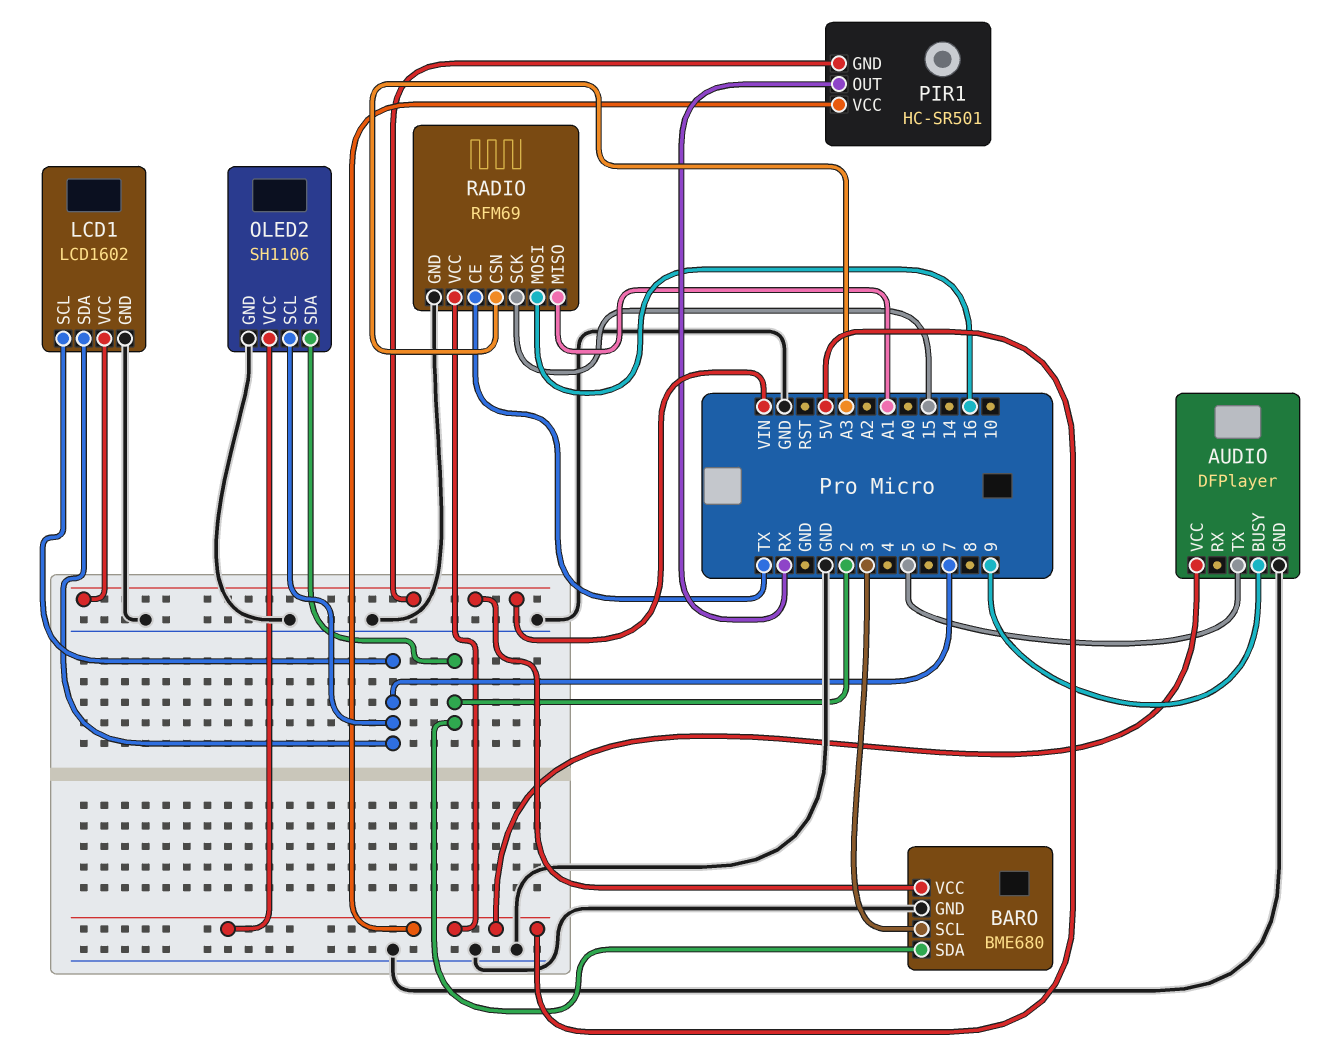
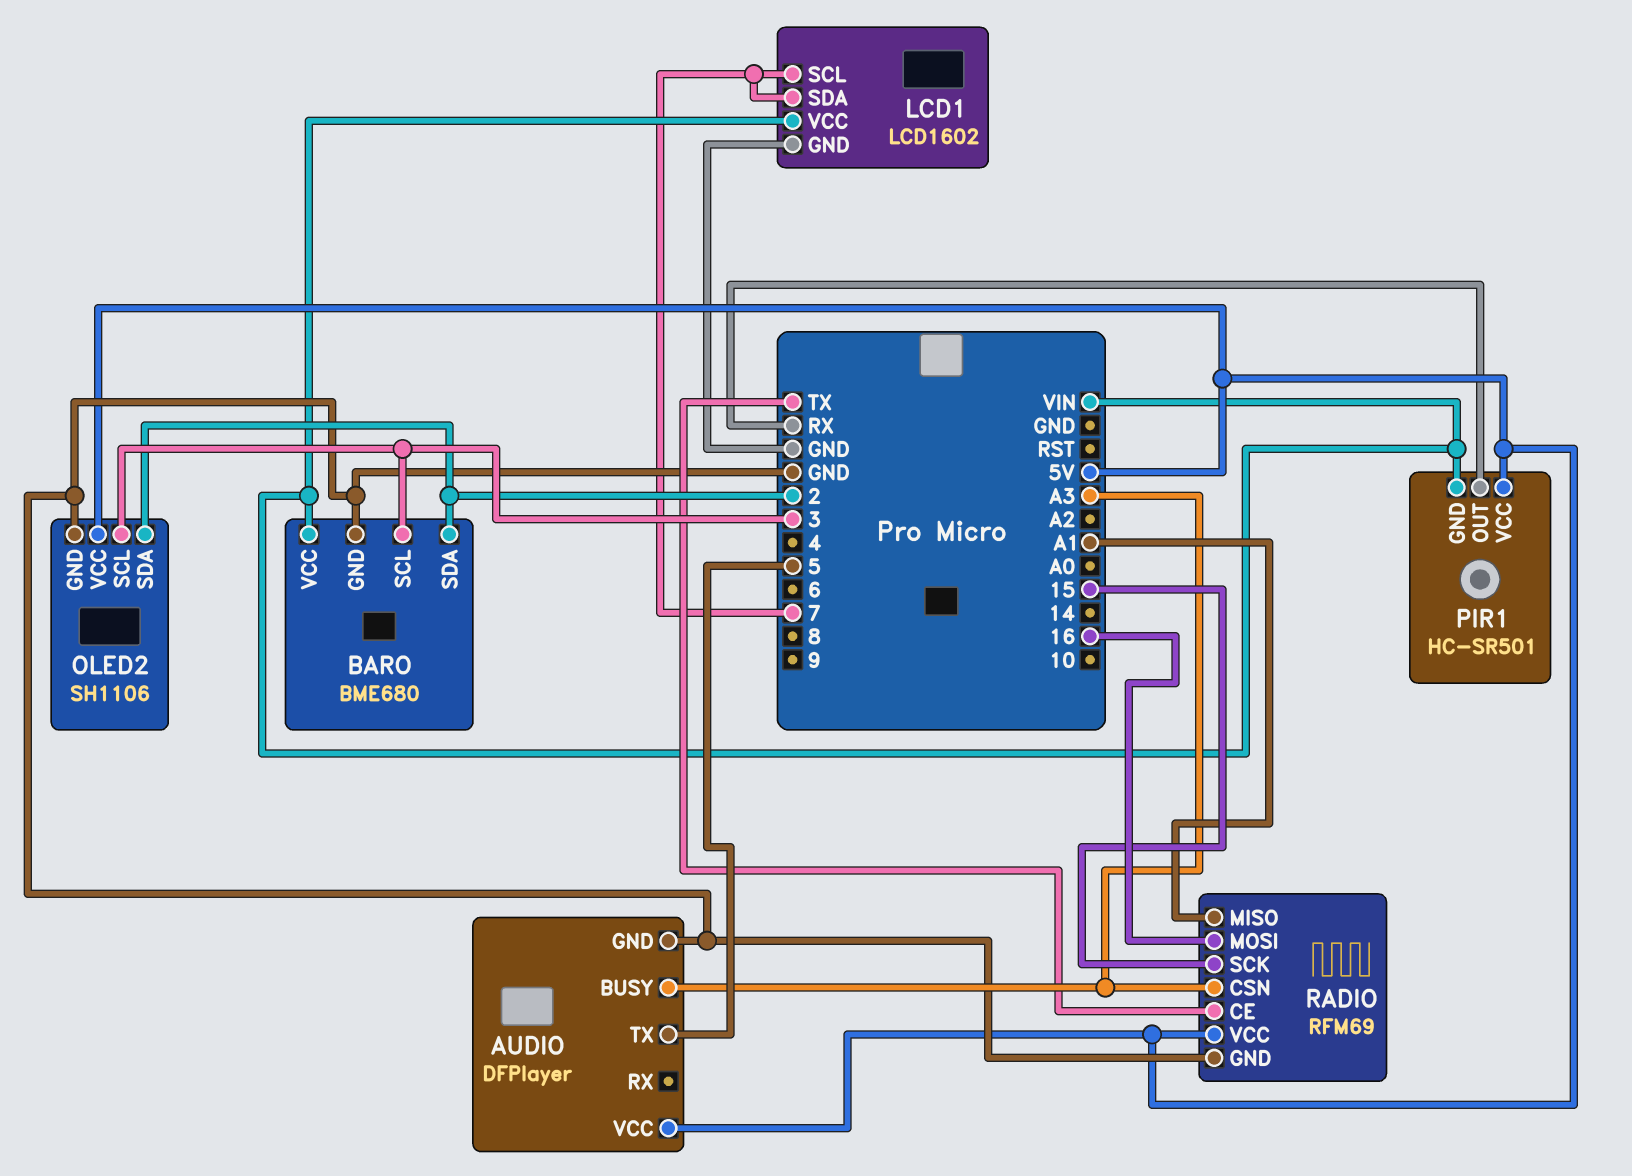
AUDIO pin BUSY: 9 -> A3
OLED2 pin SCL: 7 -> 3

